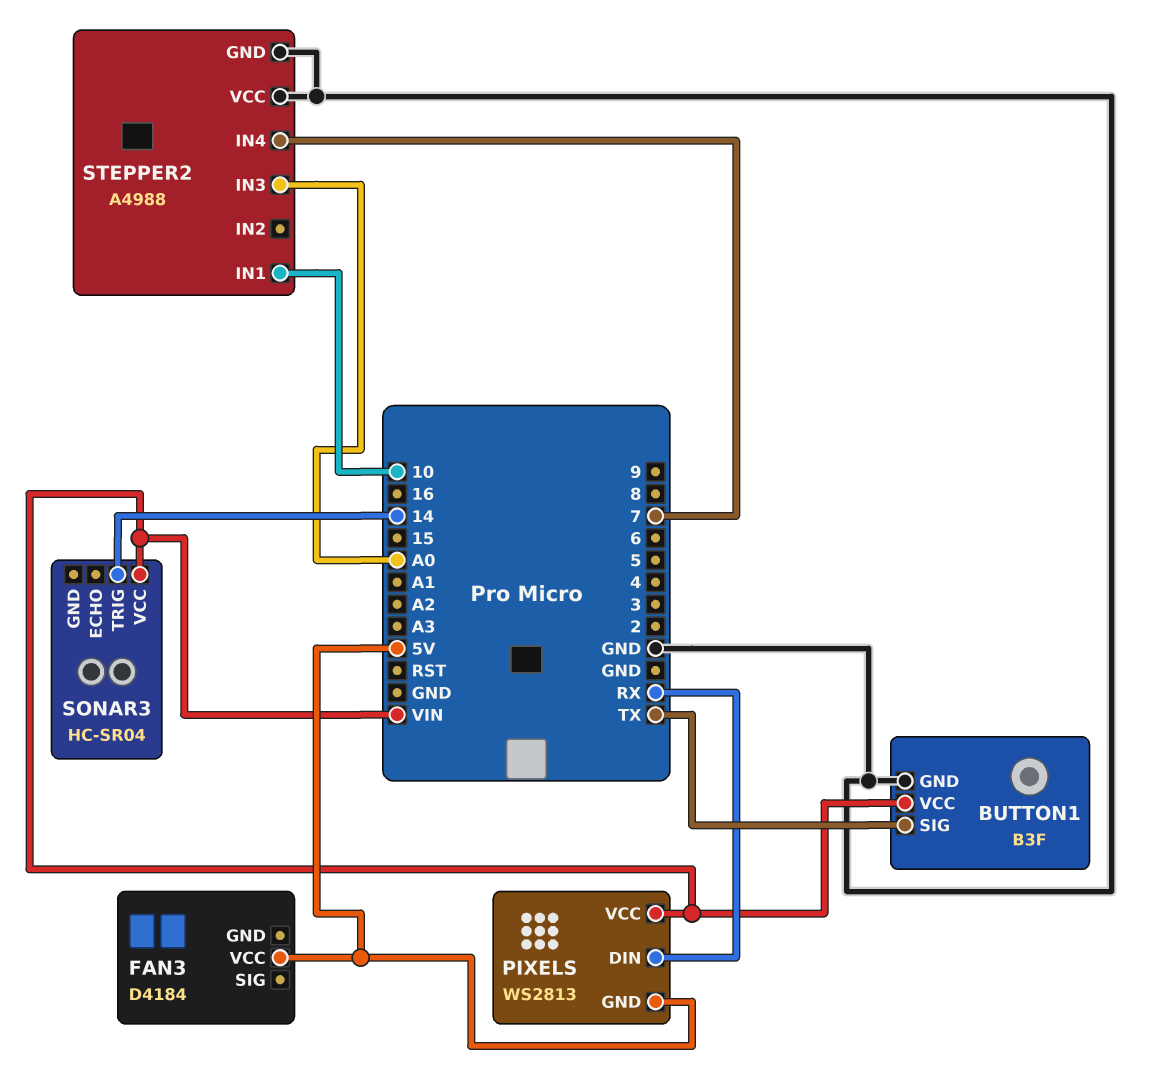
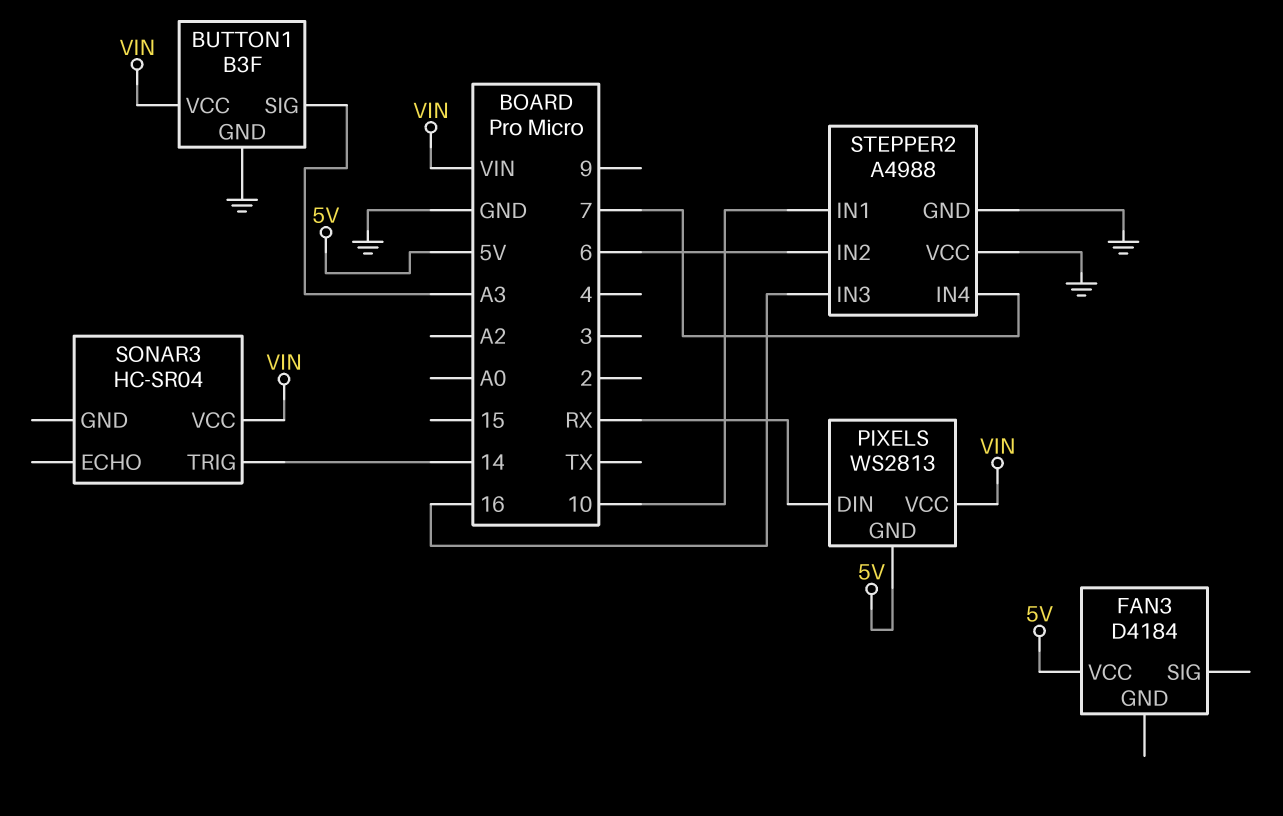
BUTTON1 pin SIG: TX -> A3
STEPPER2 pin IN2: none -> 6
STEPPER2 pin IN3: A0 -> 16

